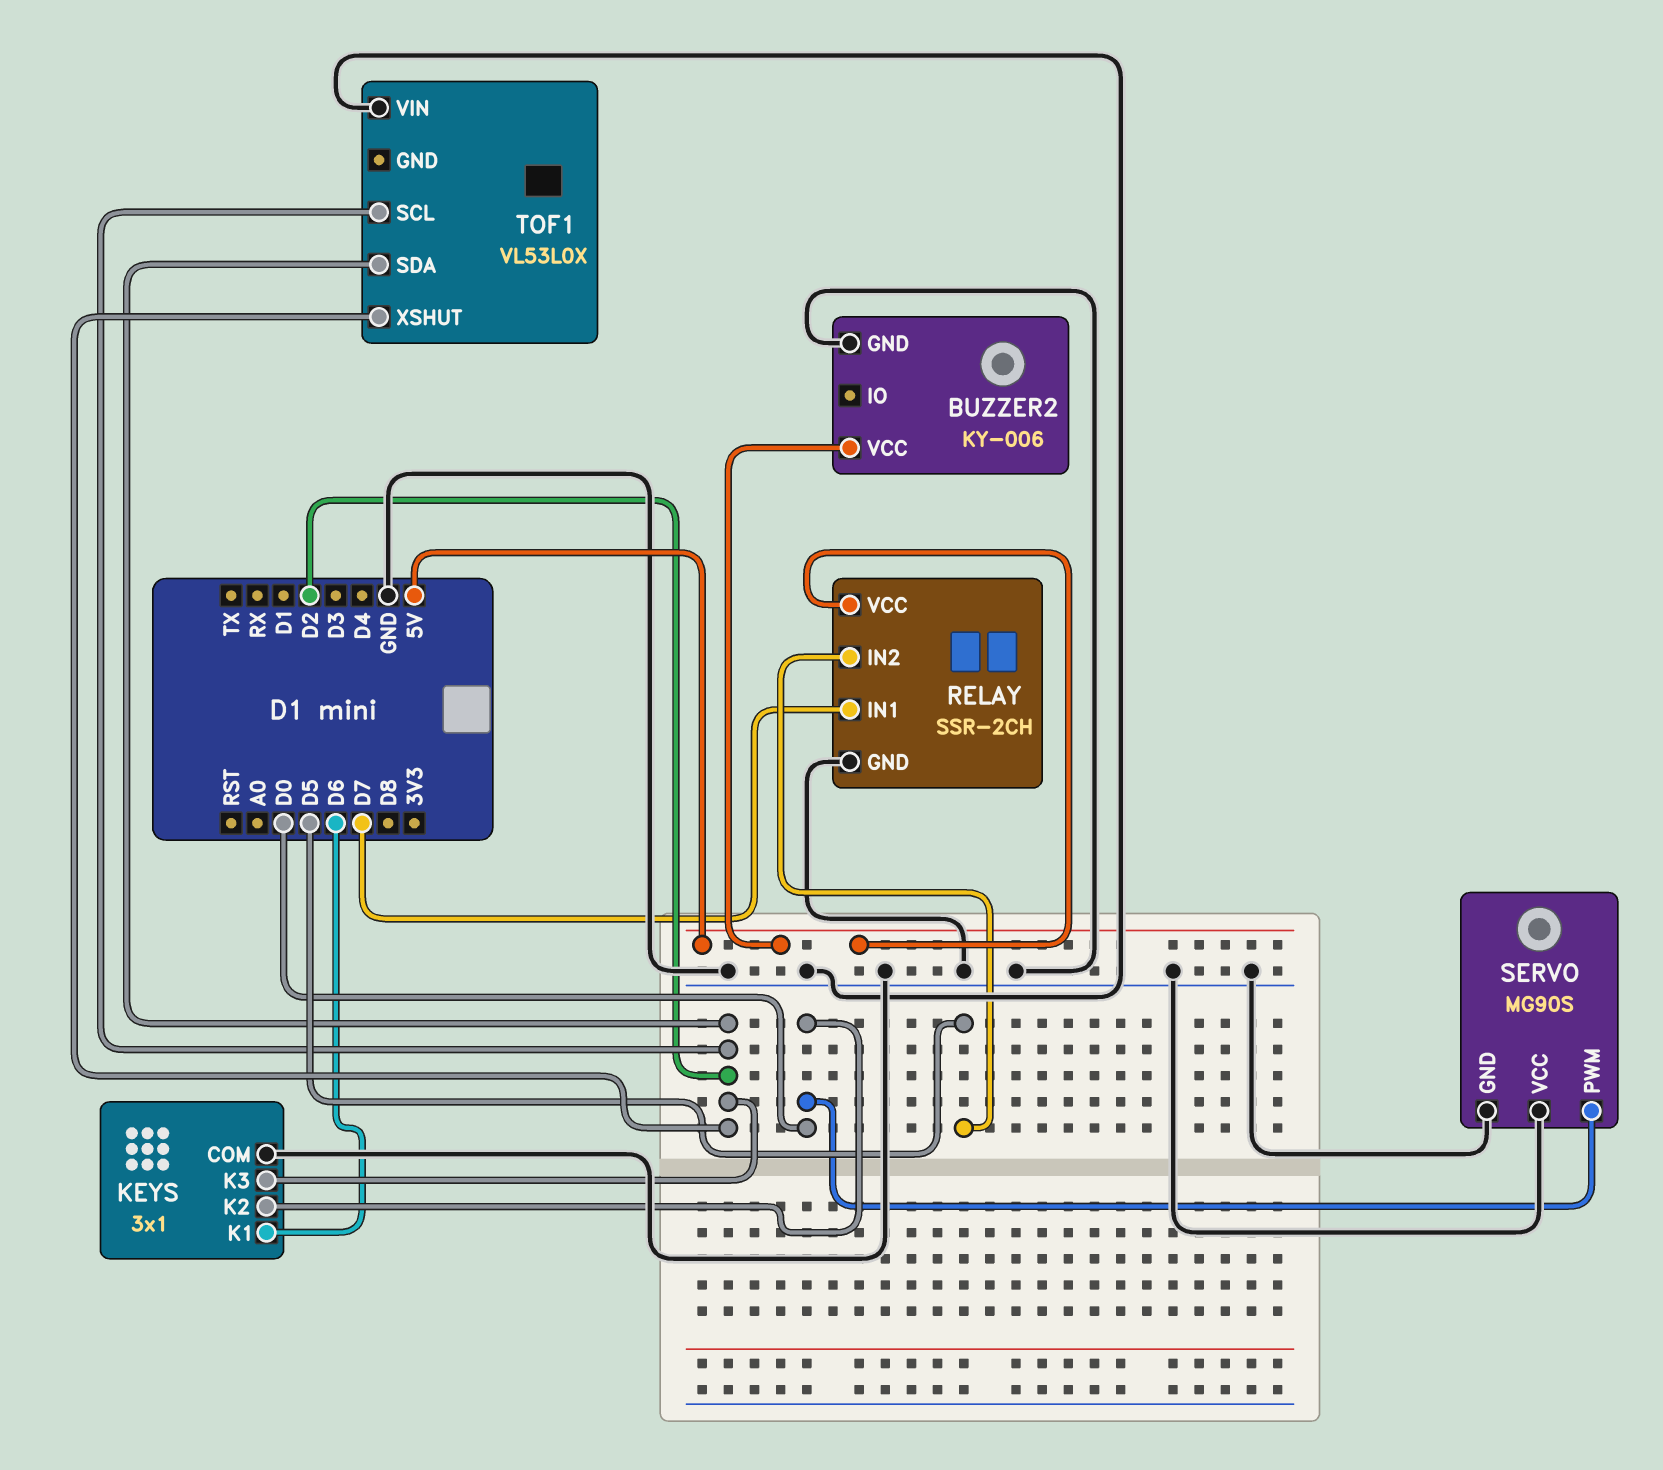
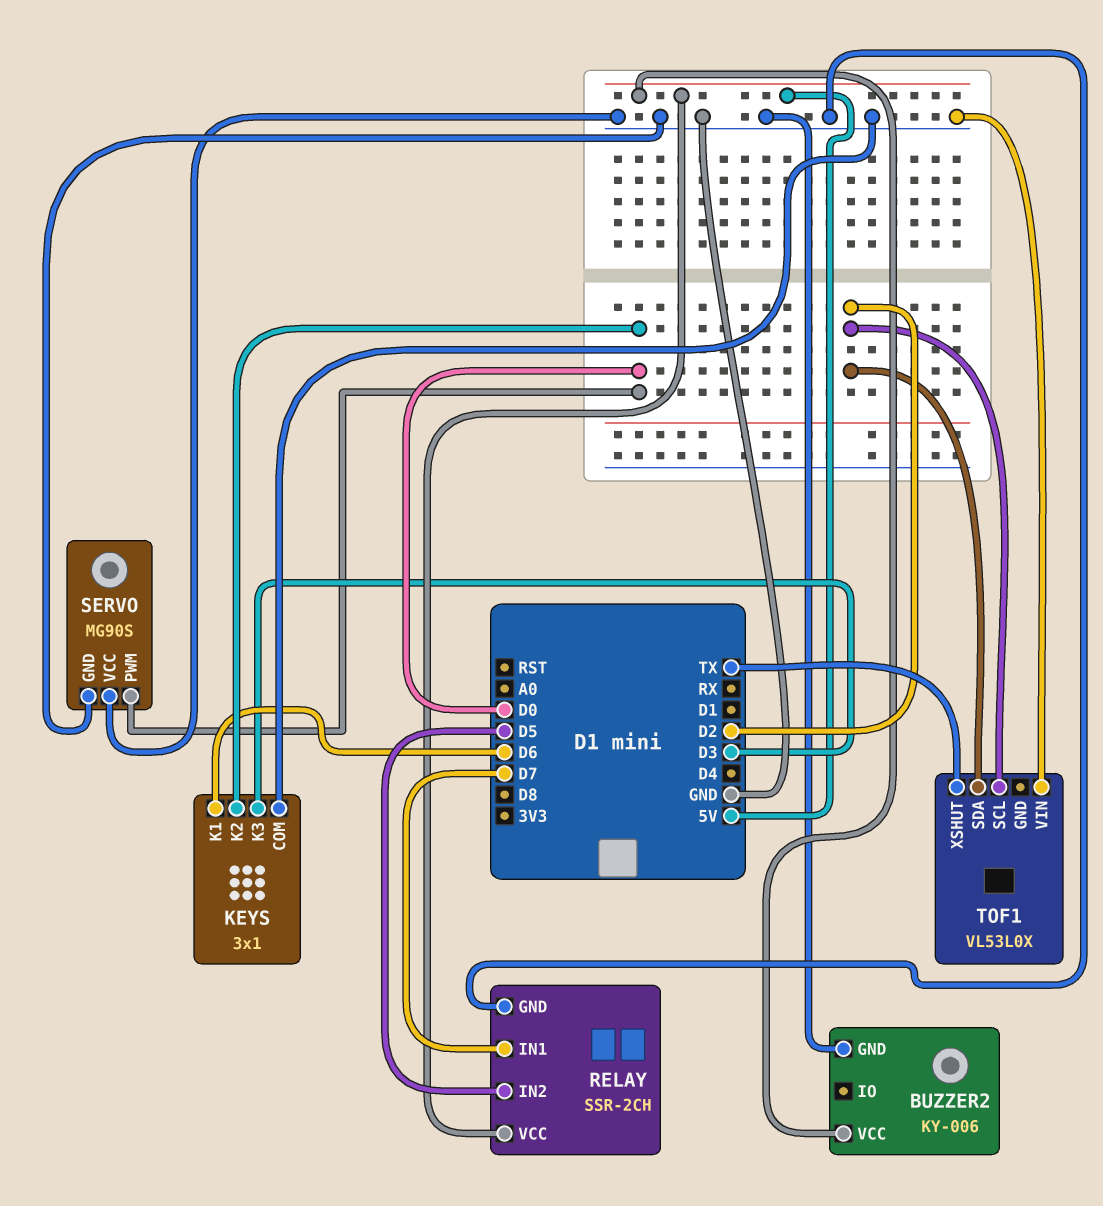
KEYS pin K3: D2 -> D3
TOF1 pin XSHUT: D2 -> TX

